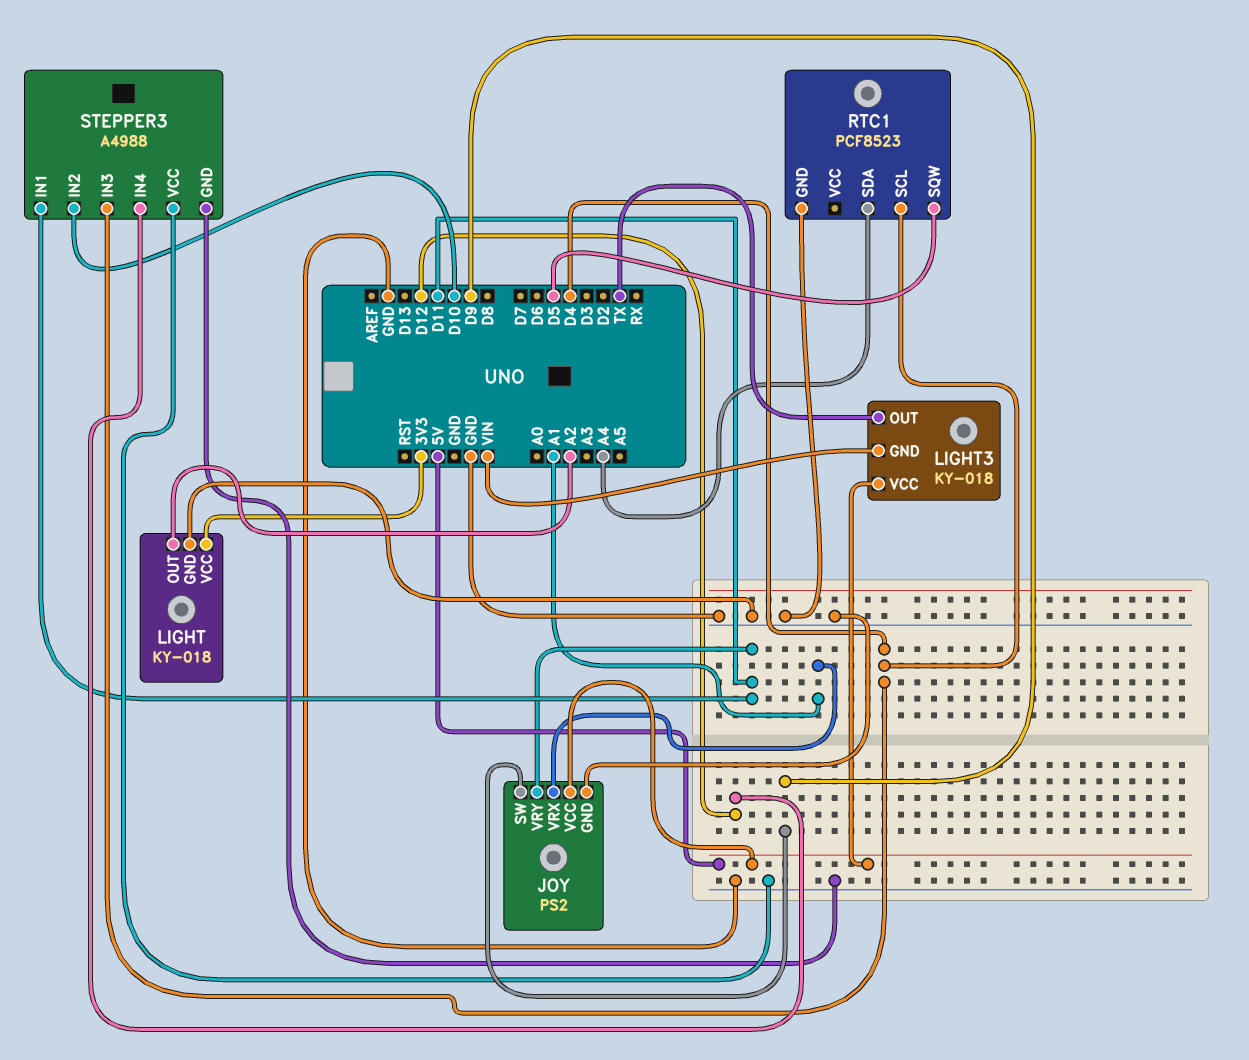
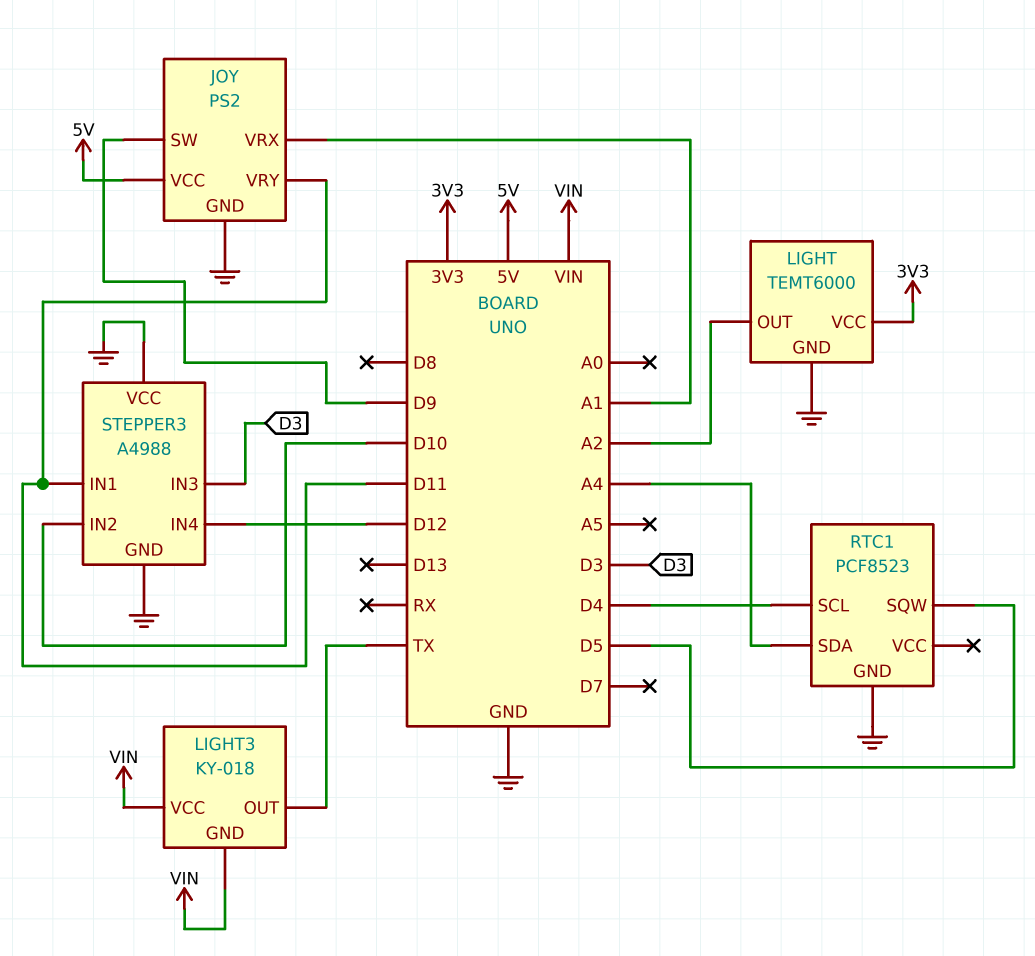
LIGHT: KY-018 -> TEMT6000
LIGHT3 pin VCC: 5V -> VIN
STEPPER3 pin IN3: D4 -> D3

